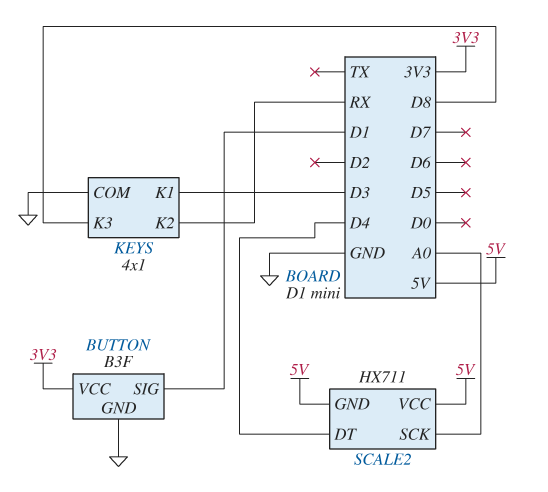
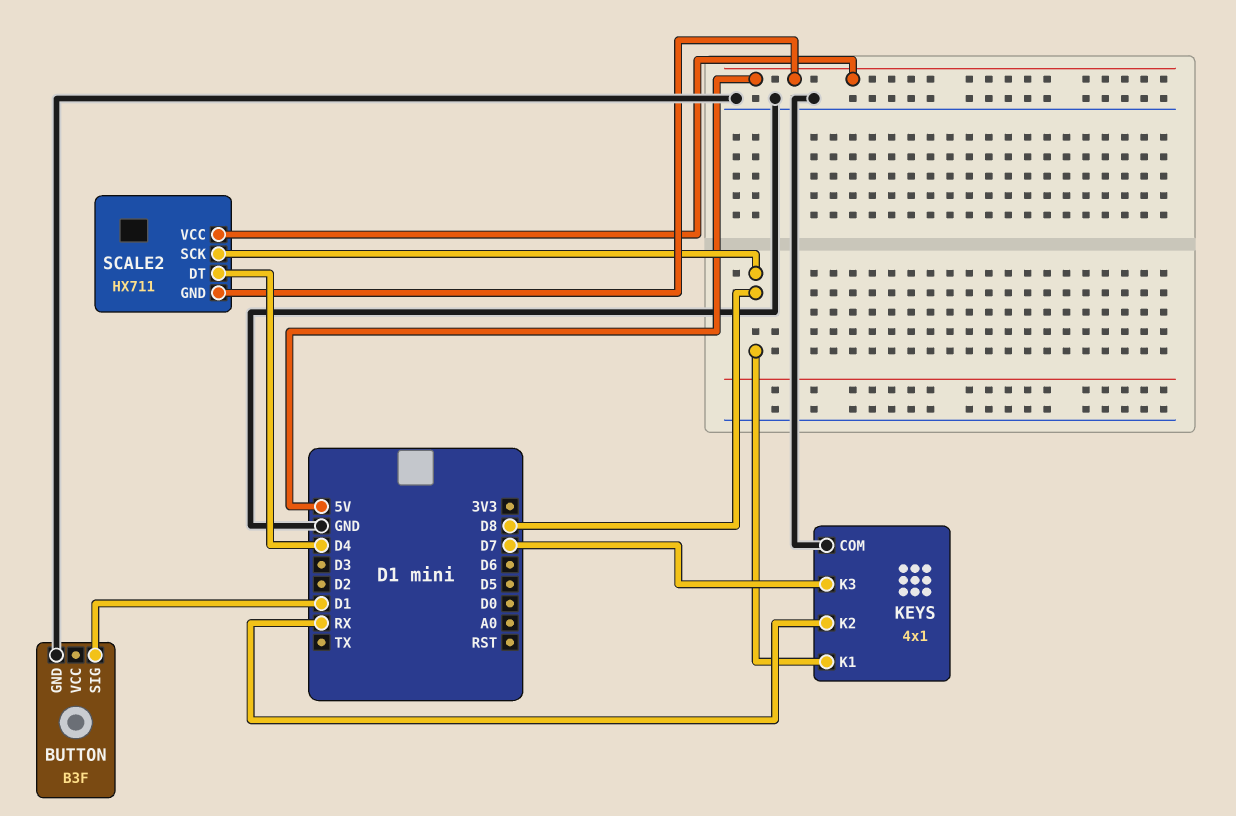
BUTTON pin VCC: 3V3 -> none
KEYS pin K1: D3 -> D8
KEYS pin K3: D8 -> D7
SCALE2 pin SCK: A0 -> D8

